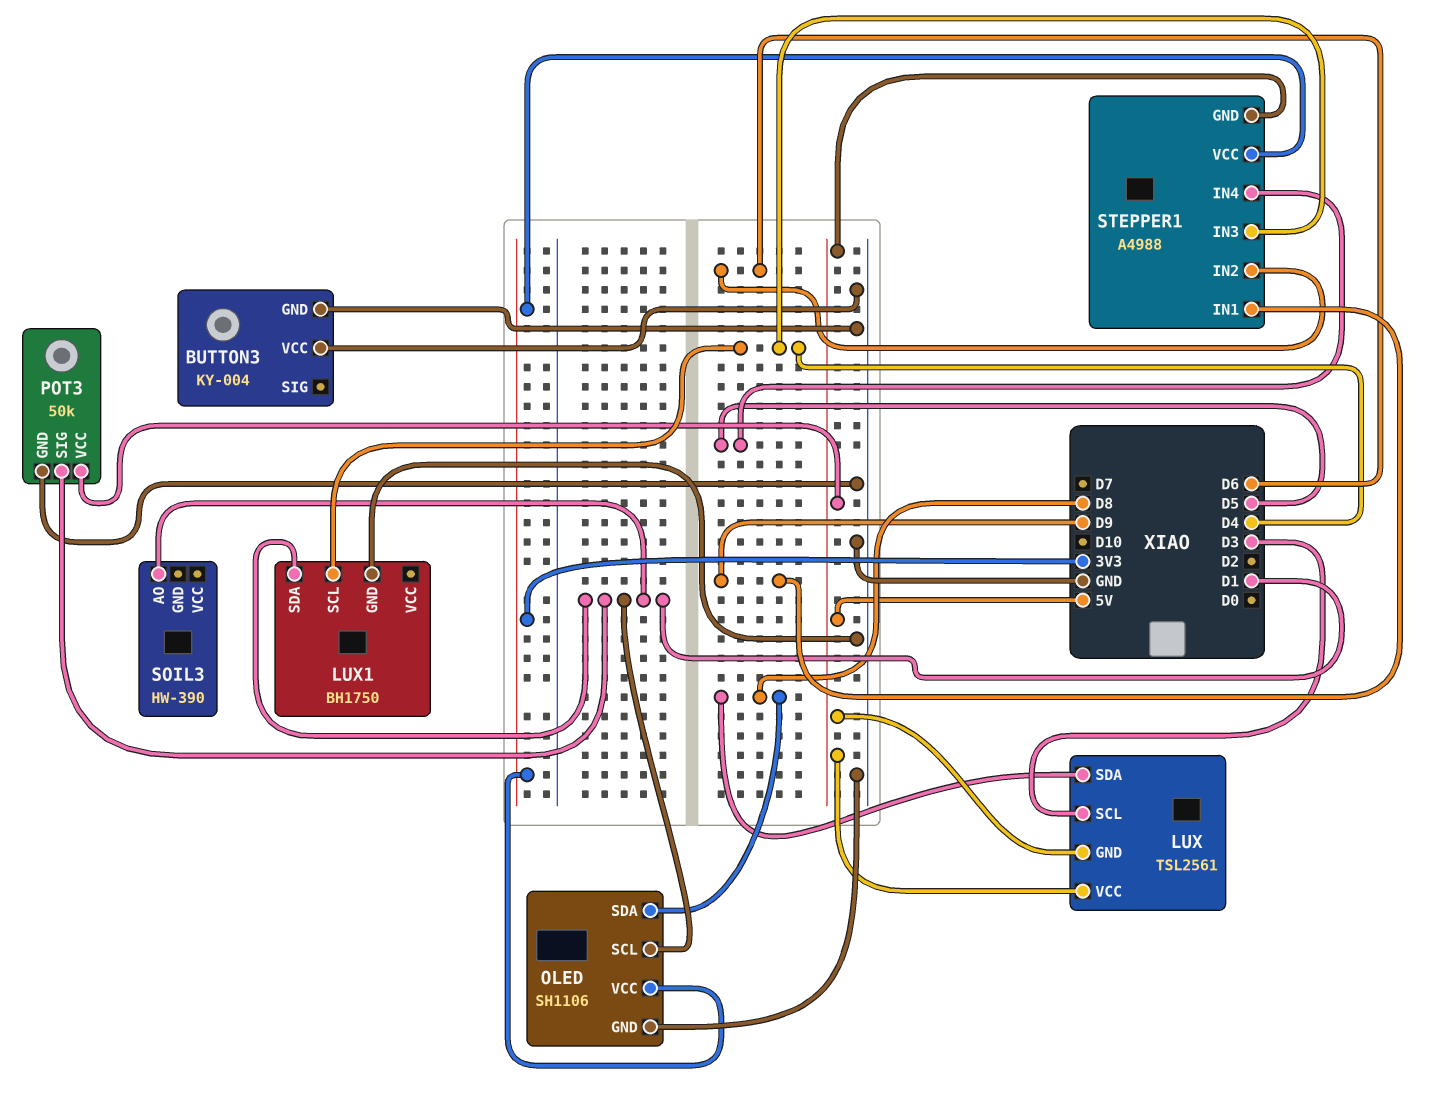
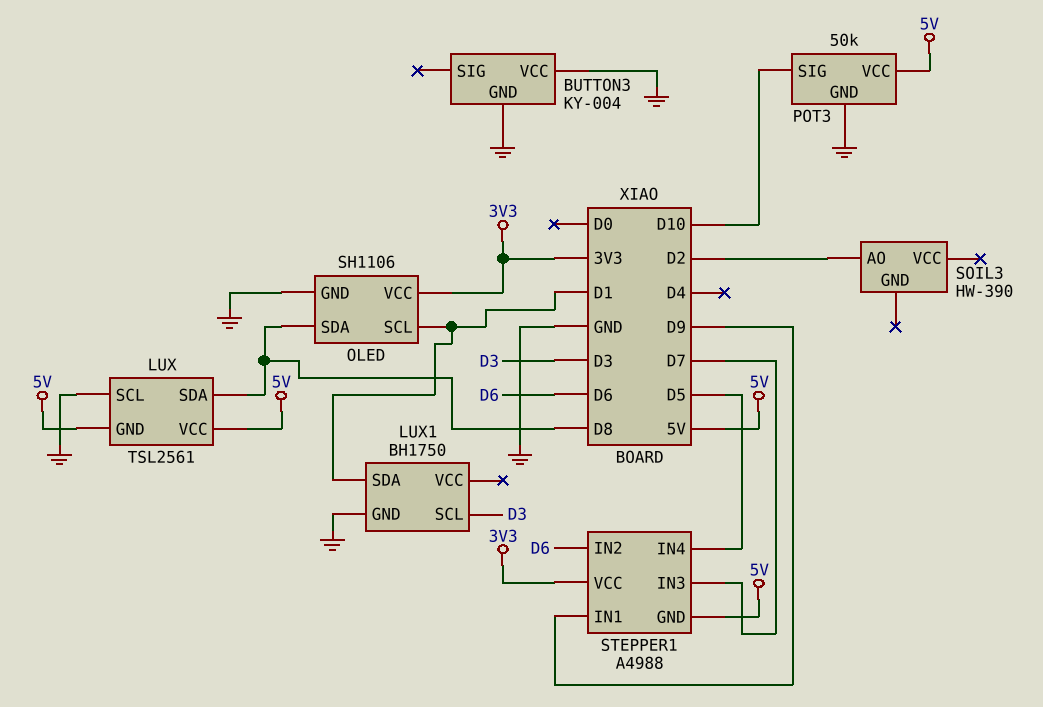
LUX pin SCL: D3 -> GND
LUX1 pin SCL: D4 -> D3
POT3 pin SIG: D1 -> D10
SOIL3 pin AO: D1 -> D2
STEPPER1 pin IN3: D4 -> D7

